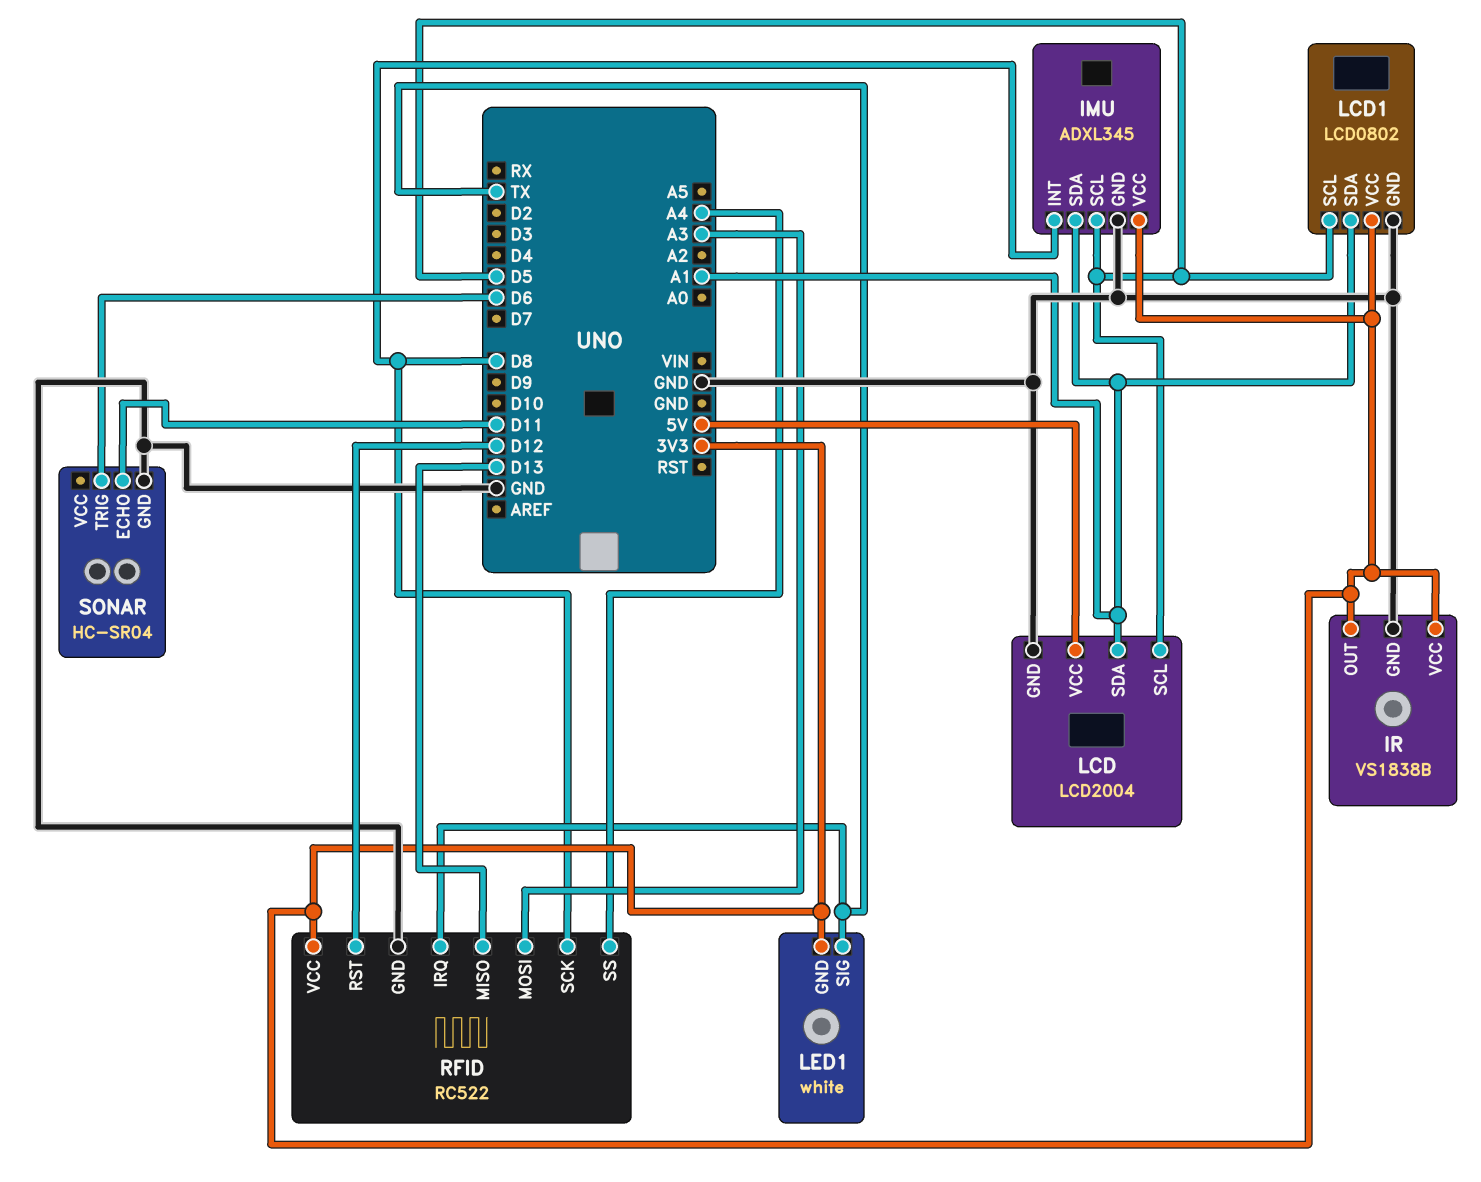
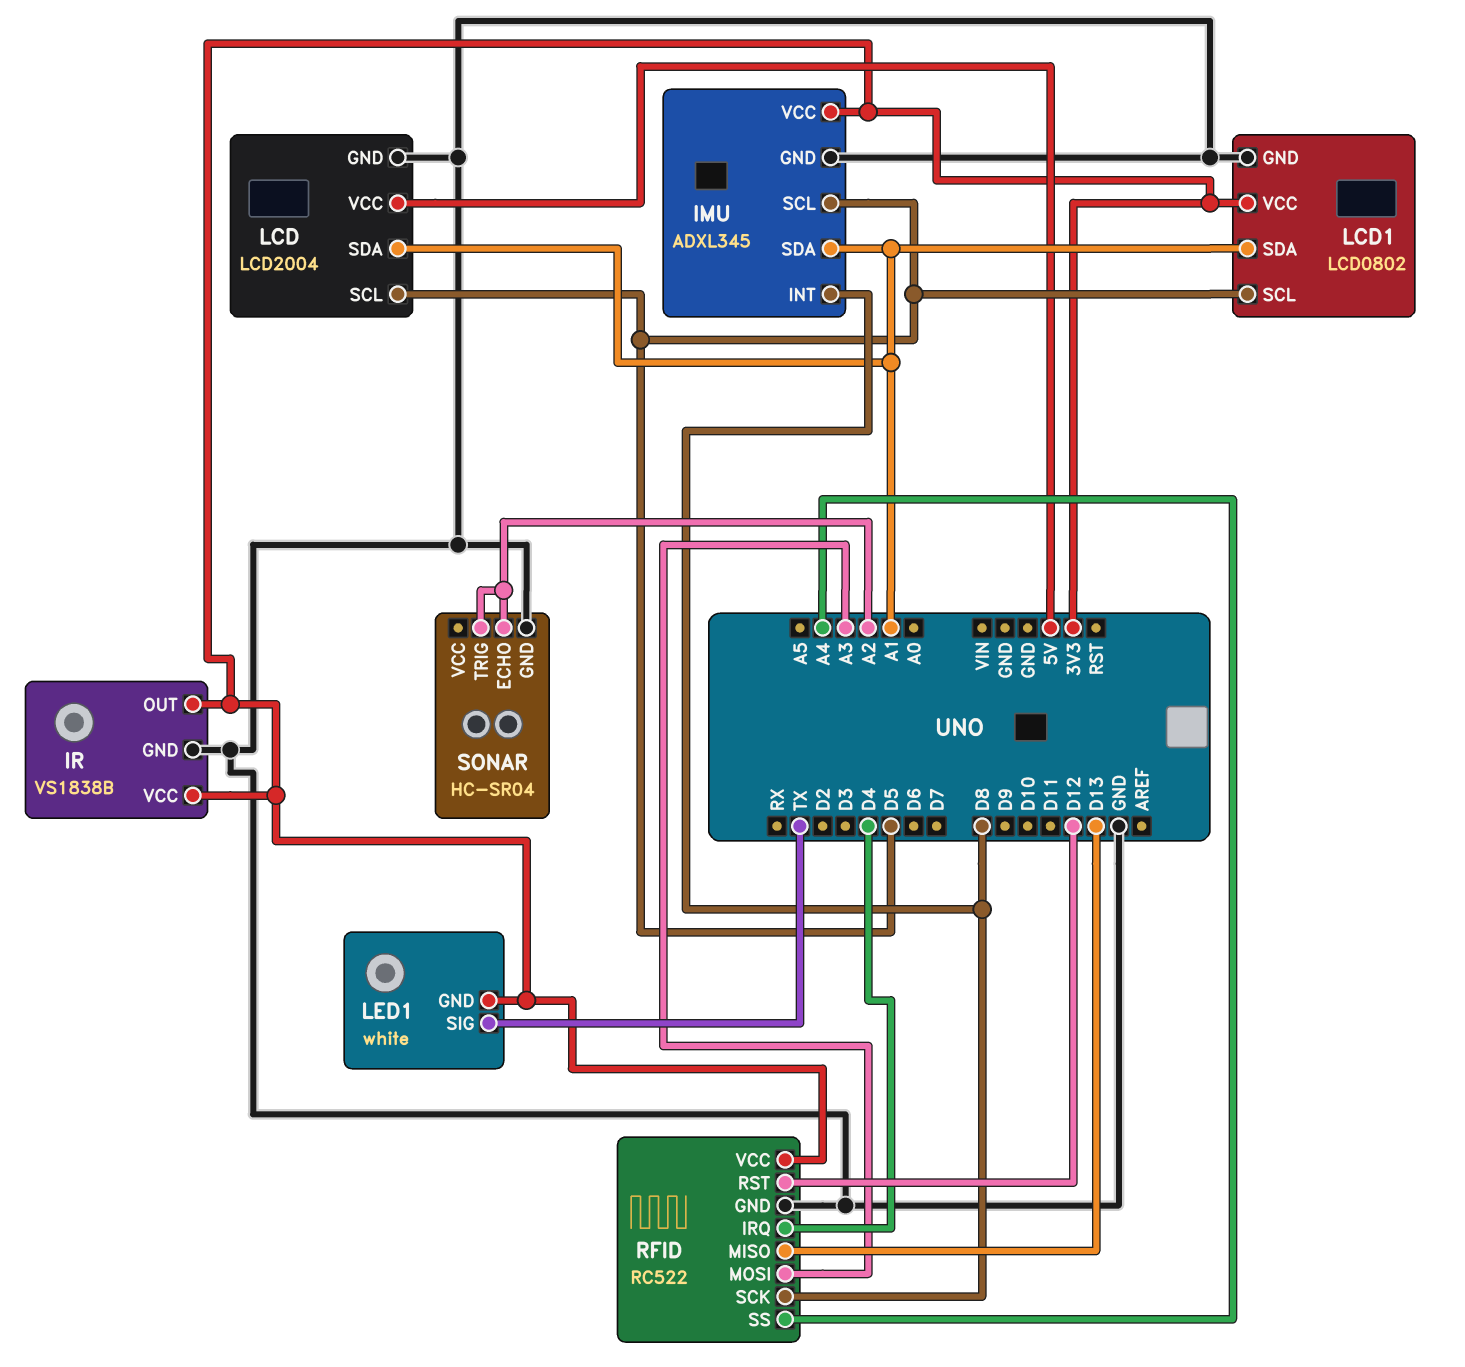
RFID pin IRQ: TX -> D4
SONAR pin ECHO: D11 -> A2
SONAR pin TRIG: D6 -> A2

